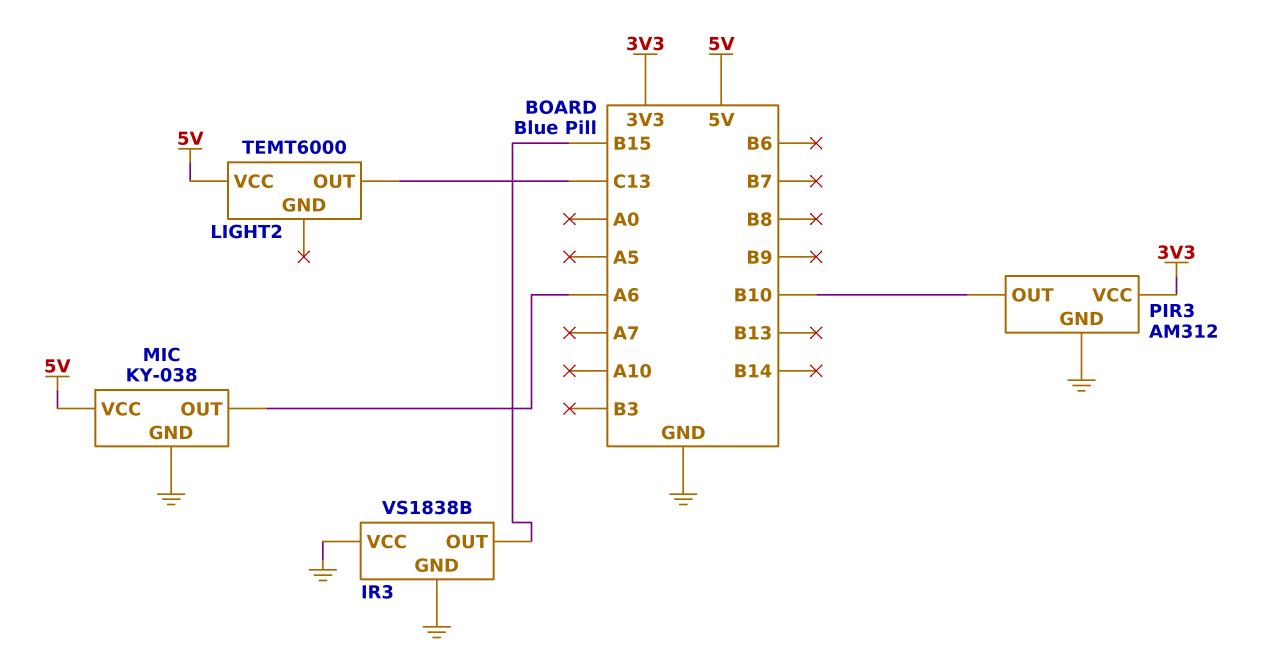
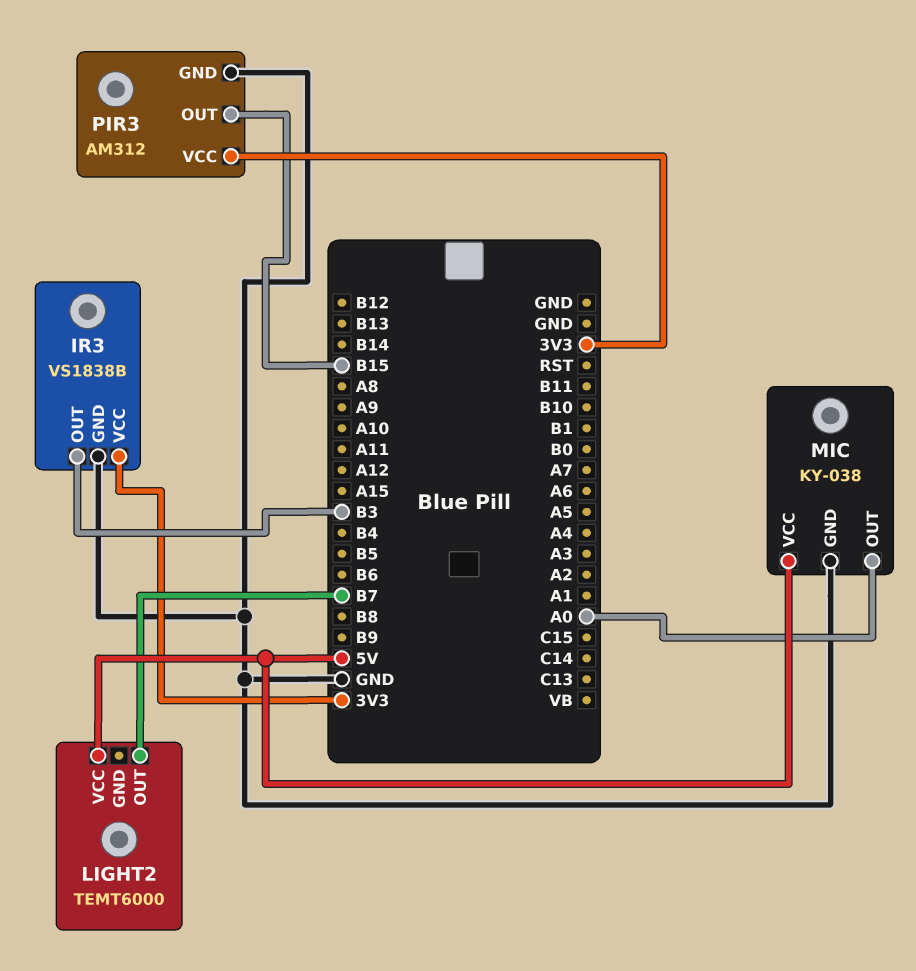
IR3 pin OUT: B15 -> B3
IR3 pin VCC: GND -> 3V3
LIGHT2 pin OUT: C13 -> B7
MIC pin OUT: A6 -> A0
PIR3 pin OUT: B10 -> B15

